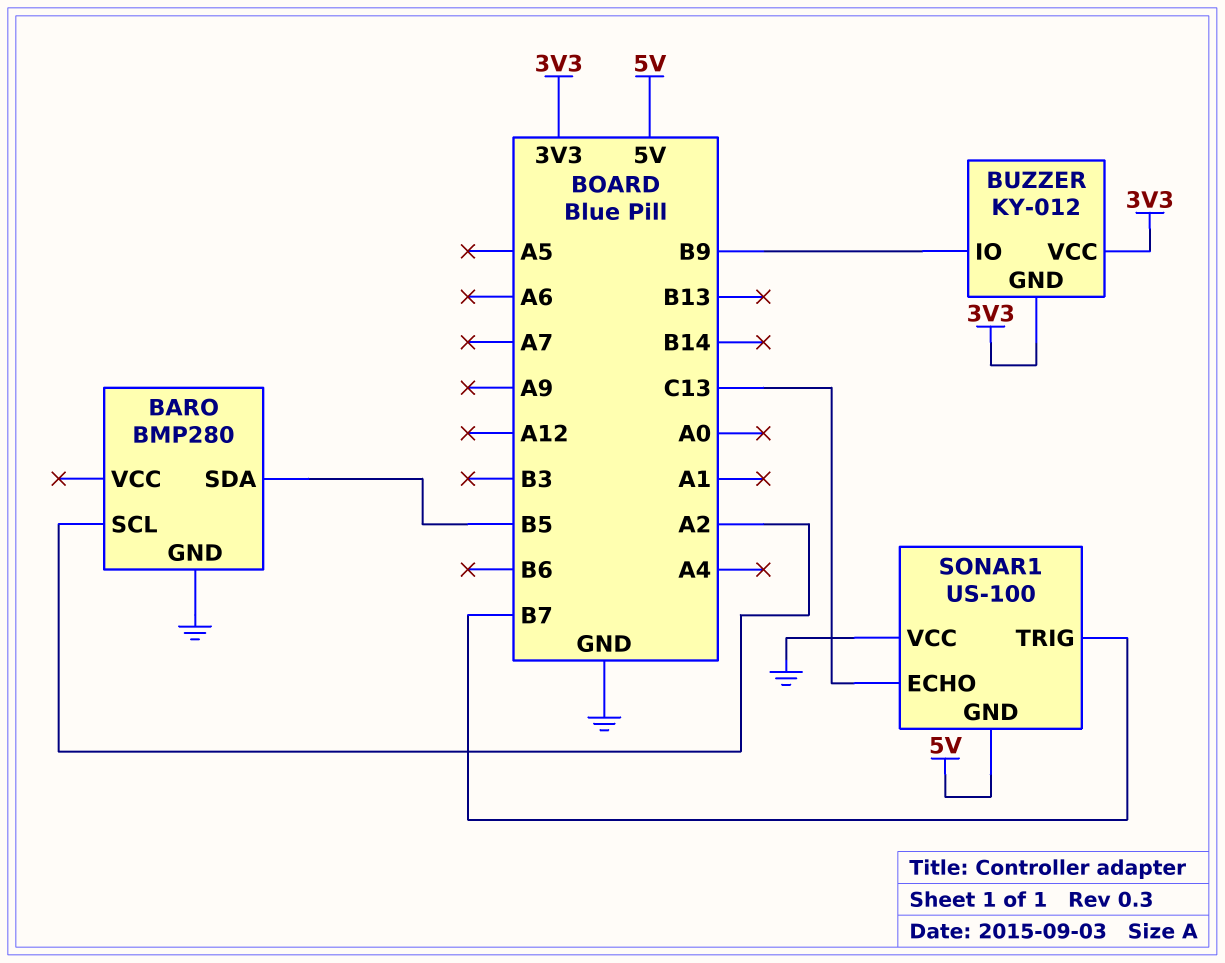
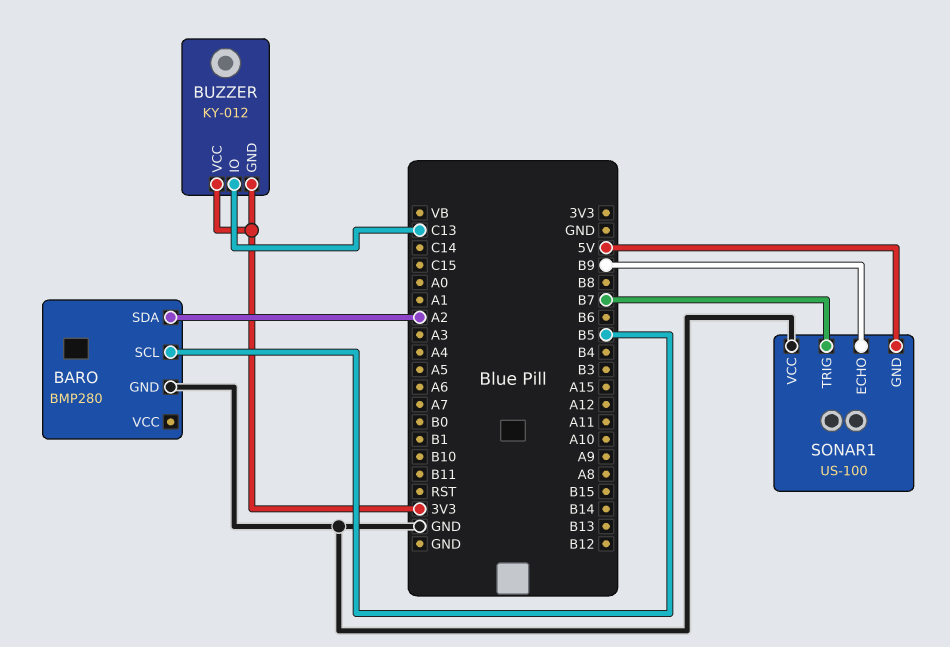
BARO pin SCL: A2 -> B5
BARO pin SDA: B5 -> A2
BUZZER pin IO: B9 -> C13
SONAR1 pin ECHO: C13 -> B9

